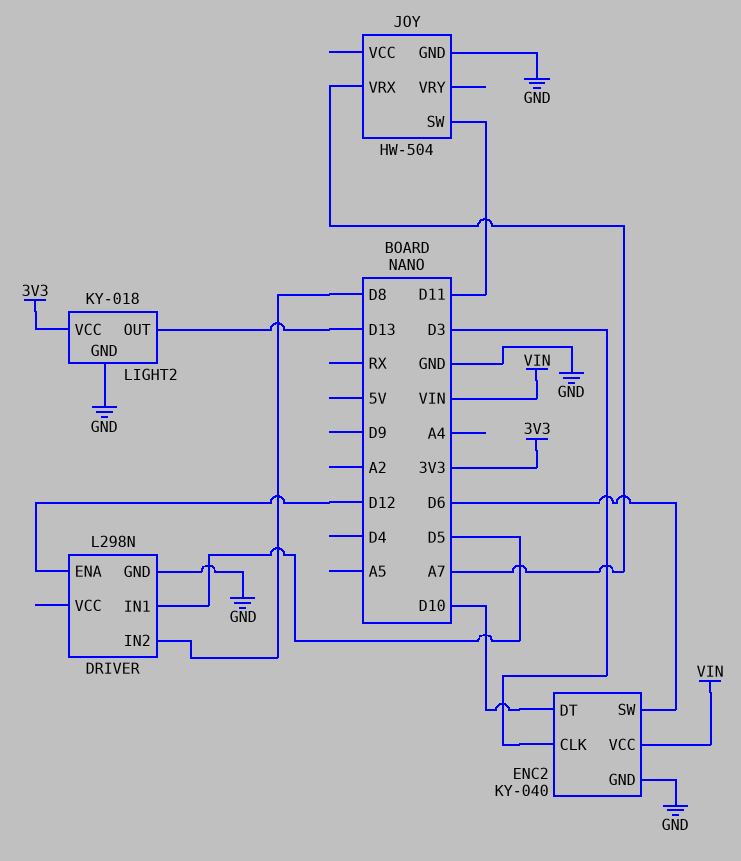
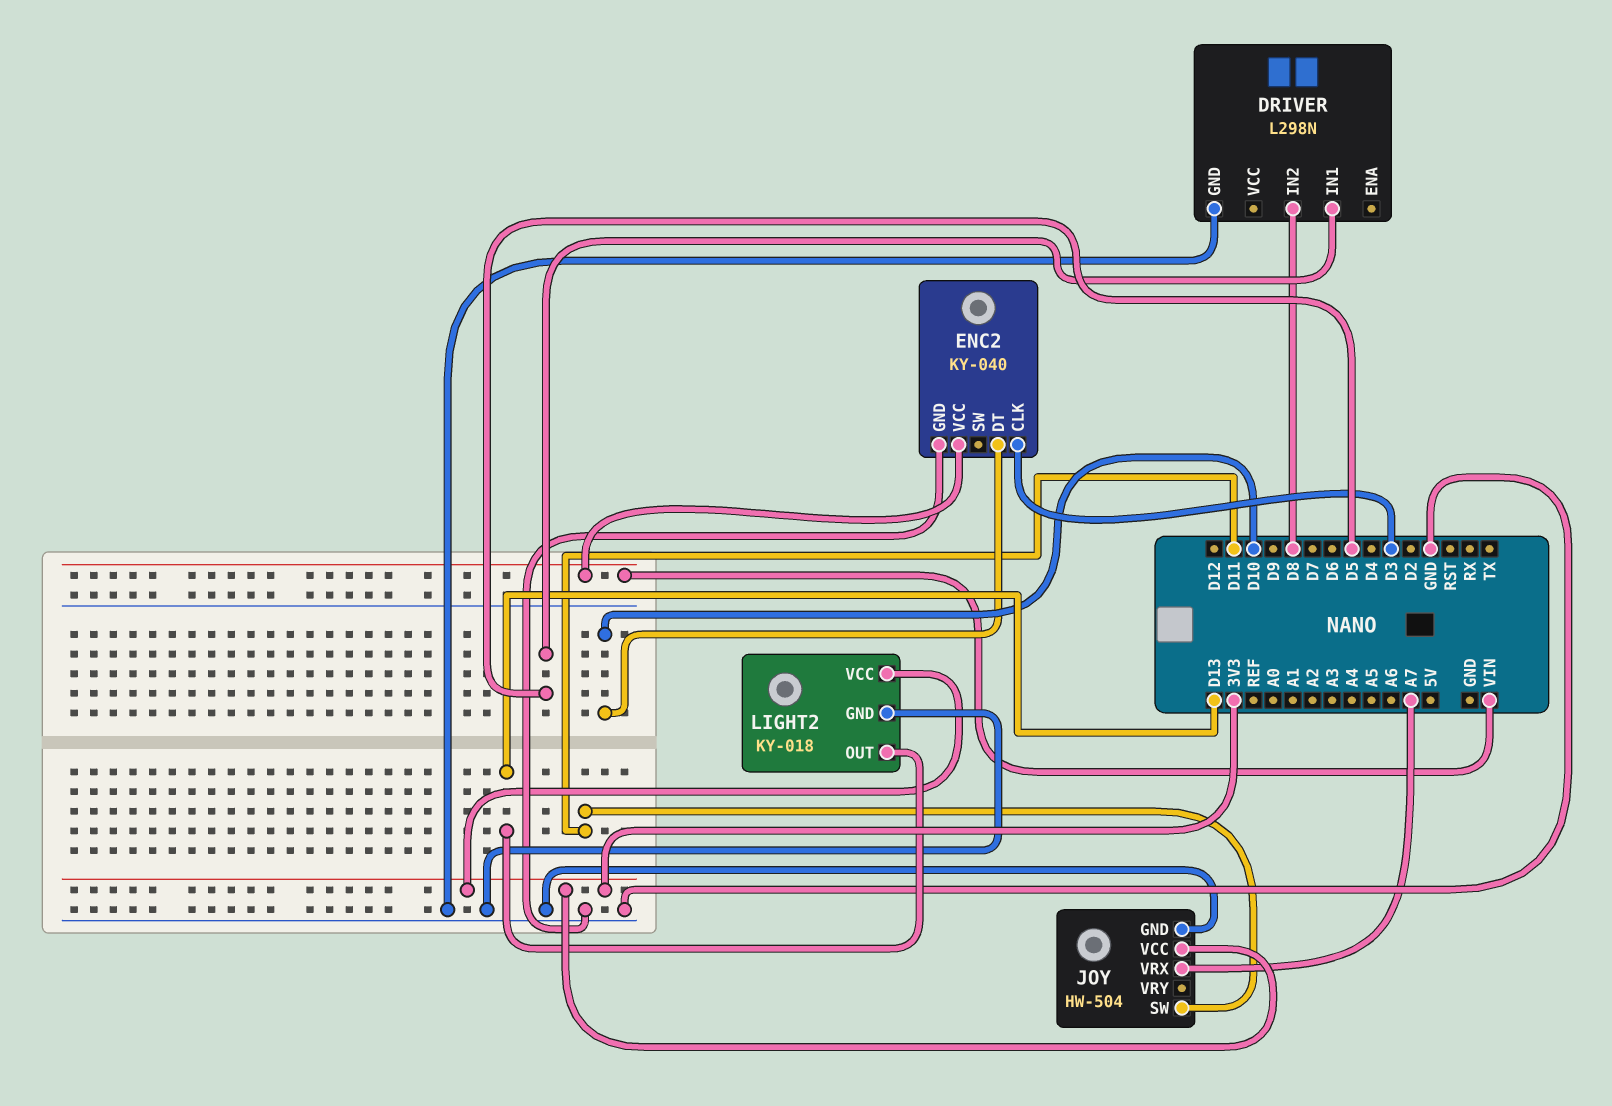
DRIVER pin ENA: D12 -> none
ENC2 pin SW: D6 -> none
JOY pin VCC: none -> 3V3

